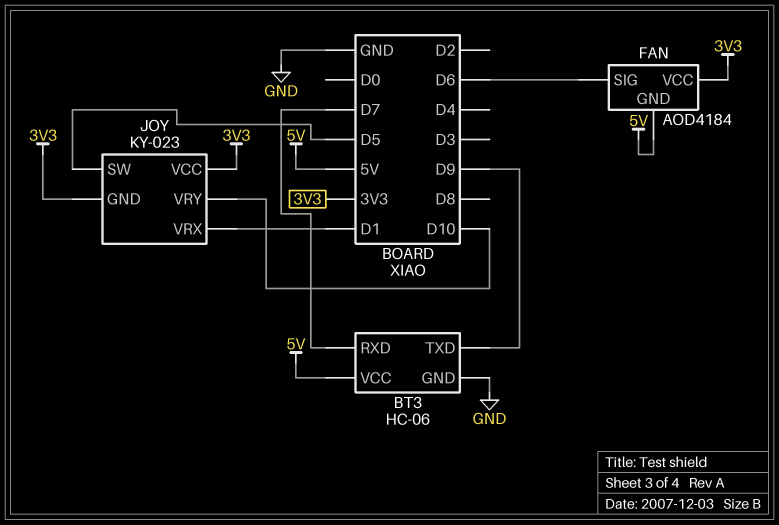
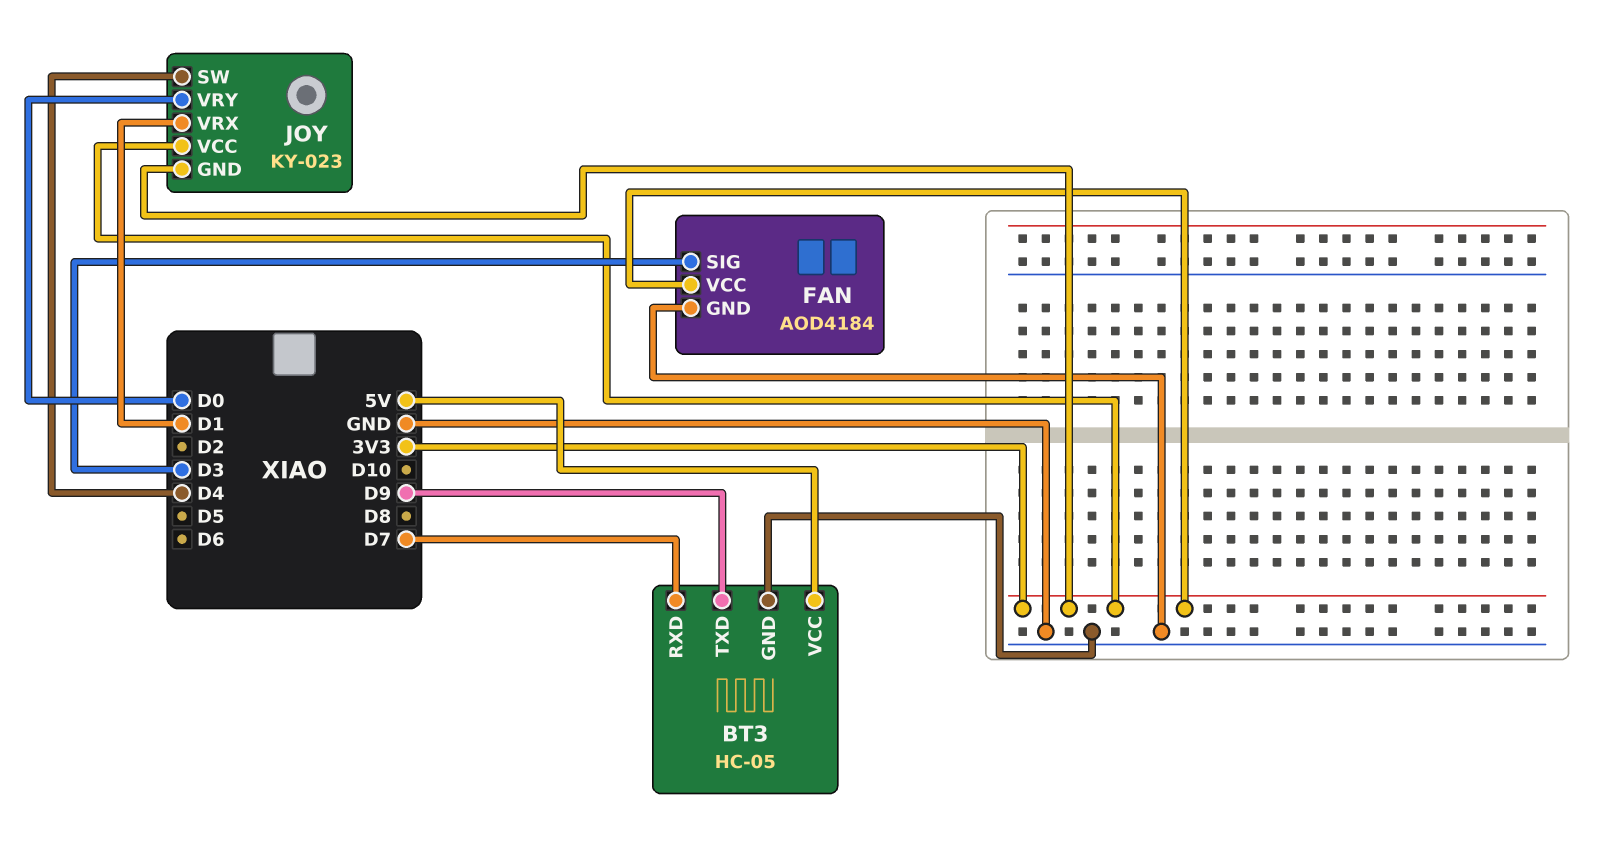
BT3: HC-06 -> HC-05
FAN pin GND: 5V -> GND
FAN pin SIG: D6 -> D3
JOY pin SW: D5 -> D4
JOY pin VRY: D10 -> D0

